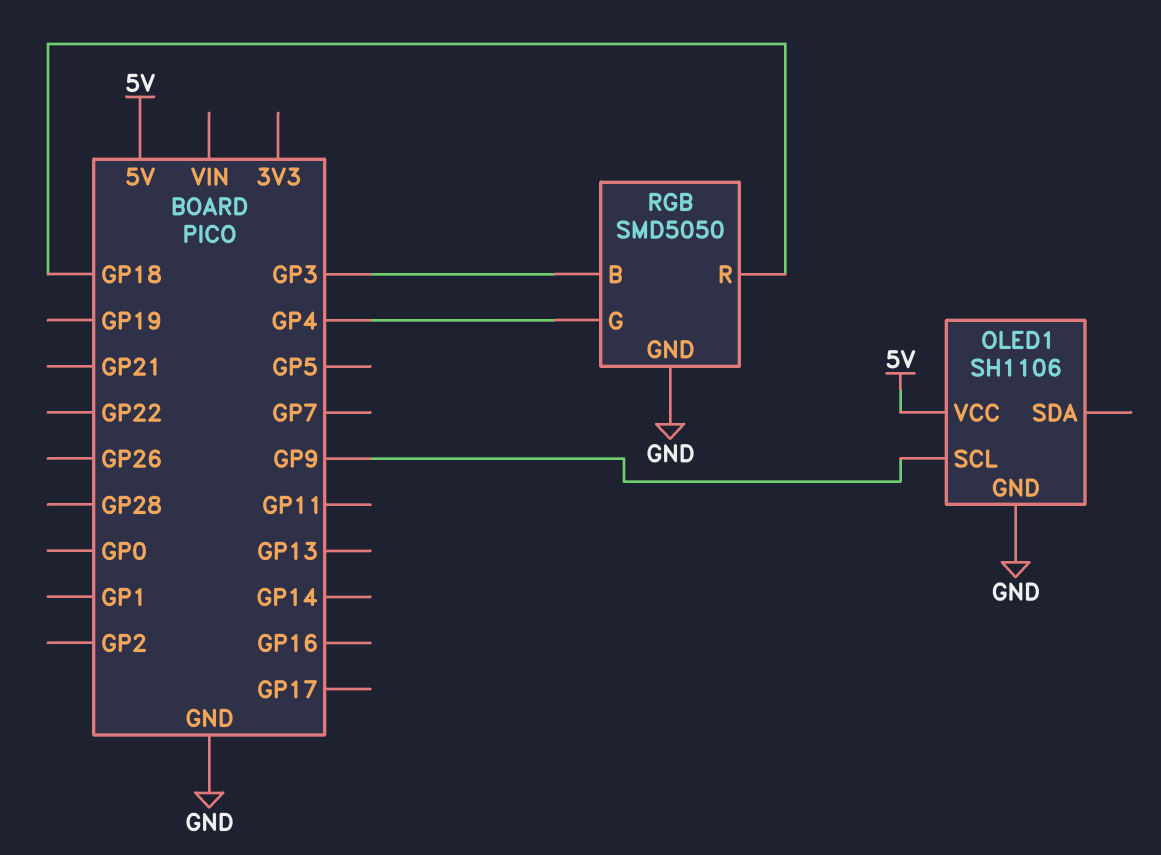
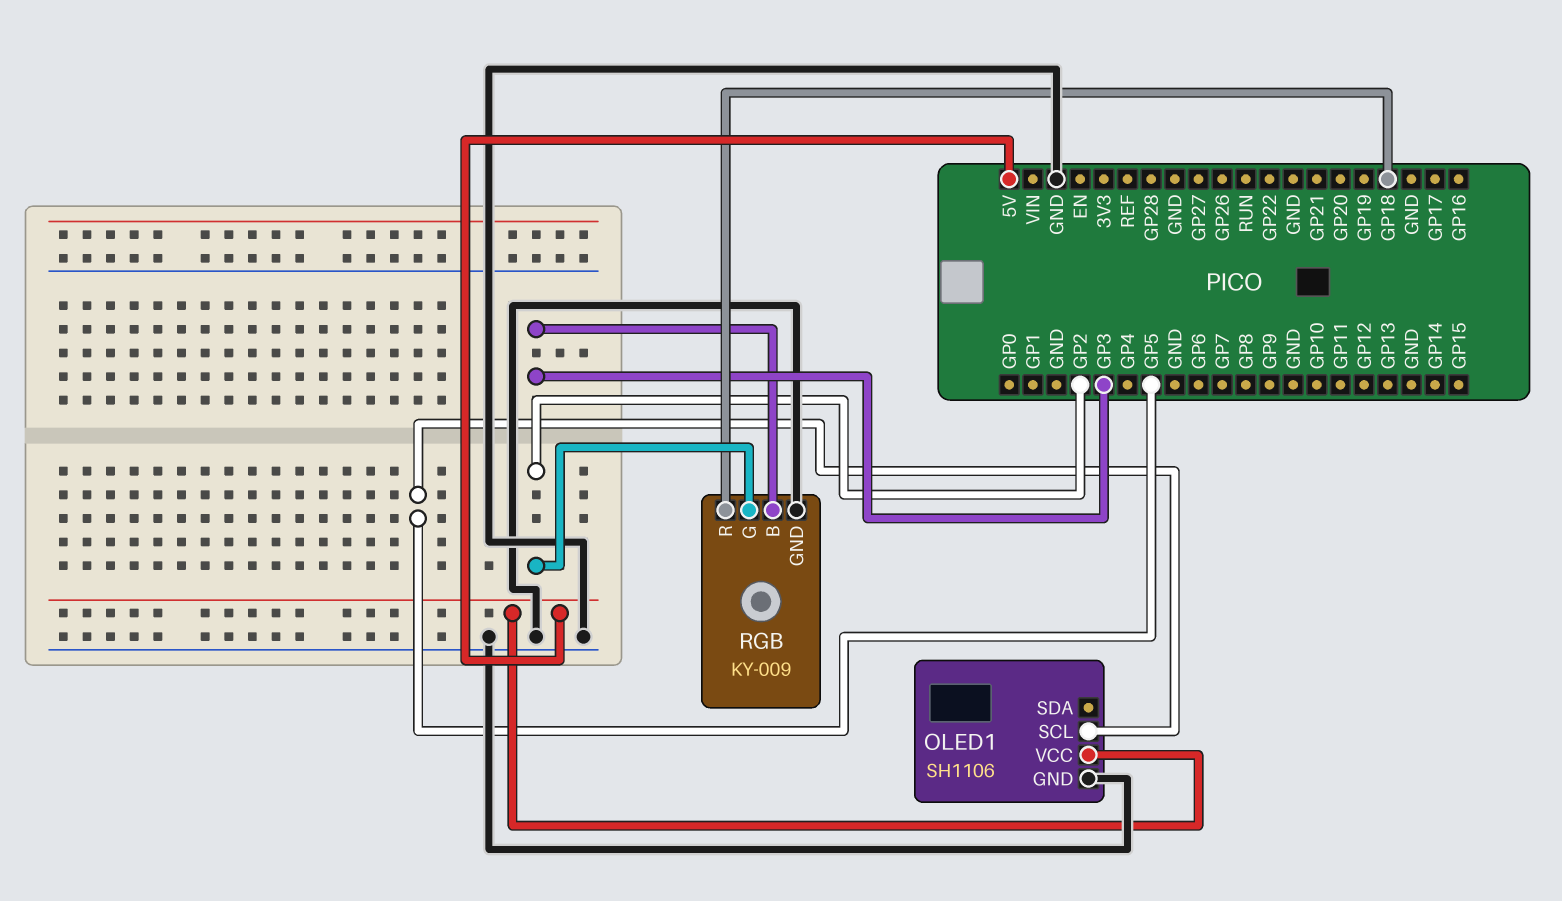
OLED1 pin SCL: GP9 -> GP5
RGB: SMD5050 -> KY-009
RGB pin G: GP4 -> GP2

